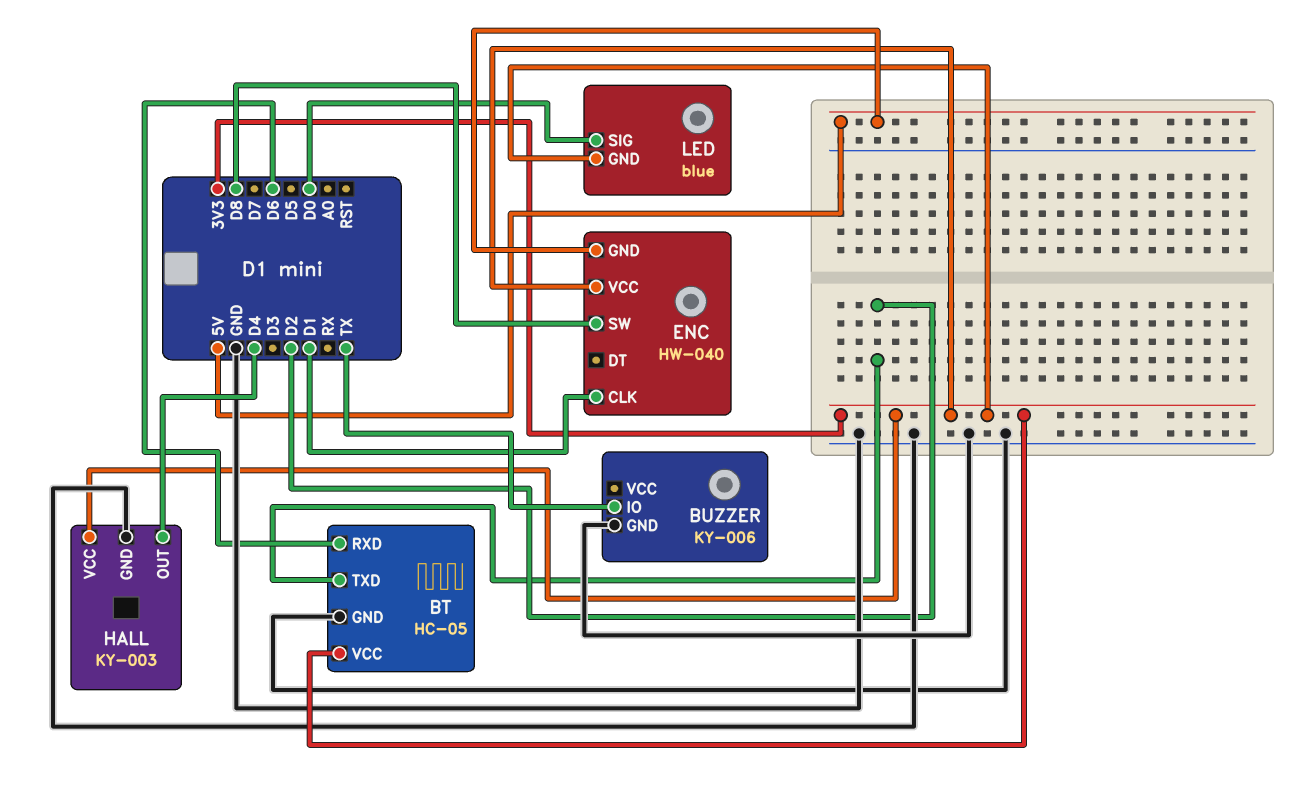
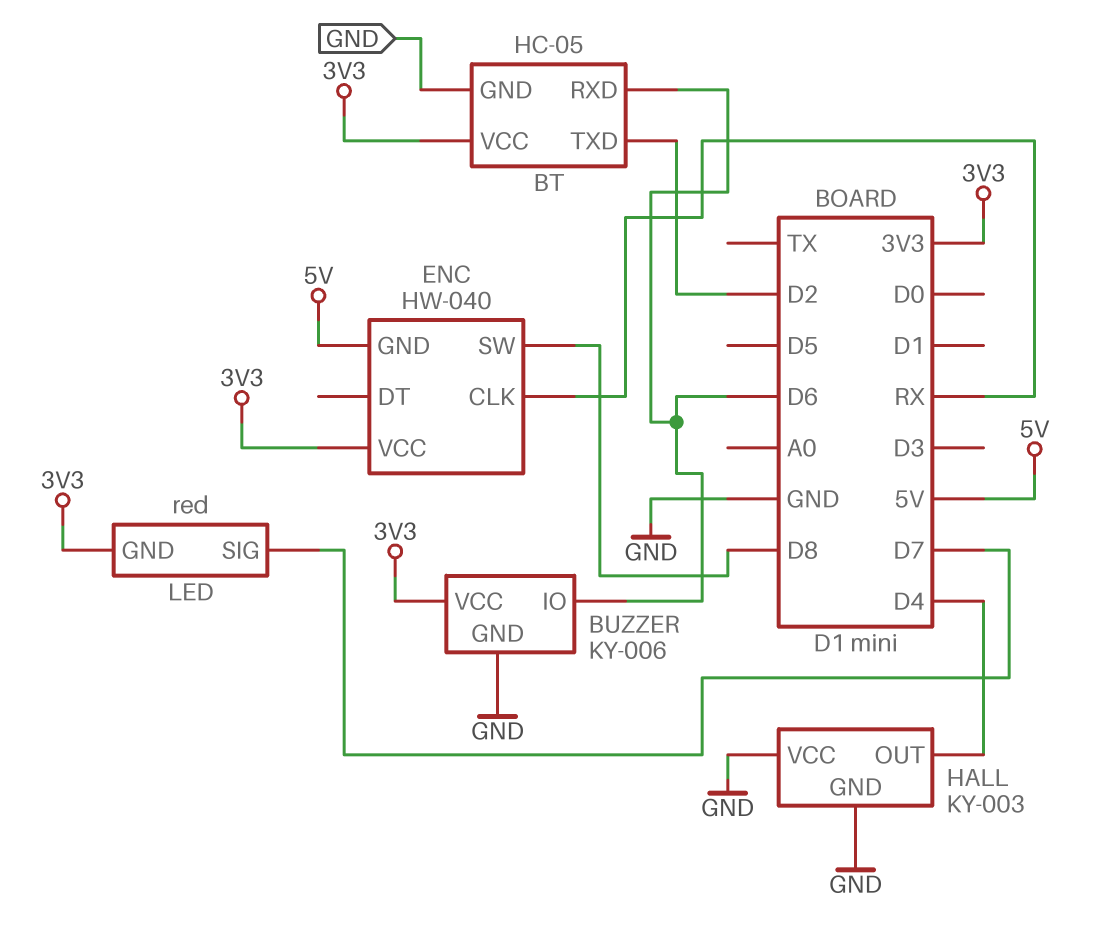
BUZZER pin IO: TX -> D6
BUZZER pin VCC: none -> 3V3
ENC pin CLK: D1 -> RX
HALL pin VCC: 3V3 -> GND
LED: blue -> red
LED pin SIG: D0 -> D7

